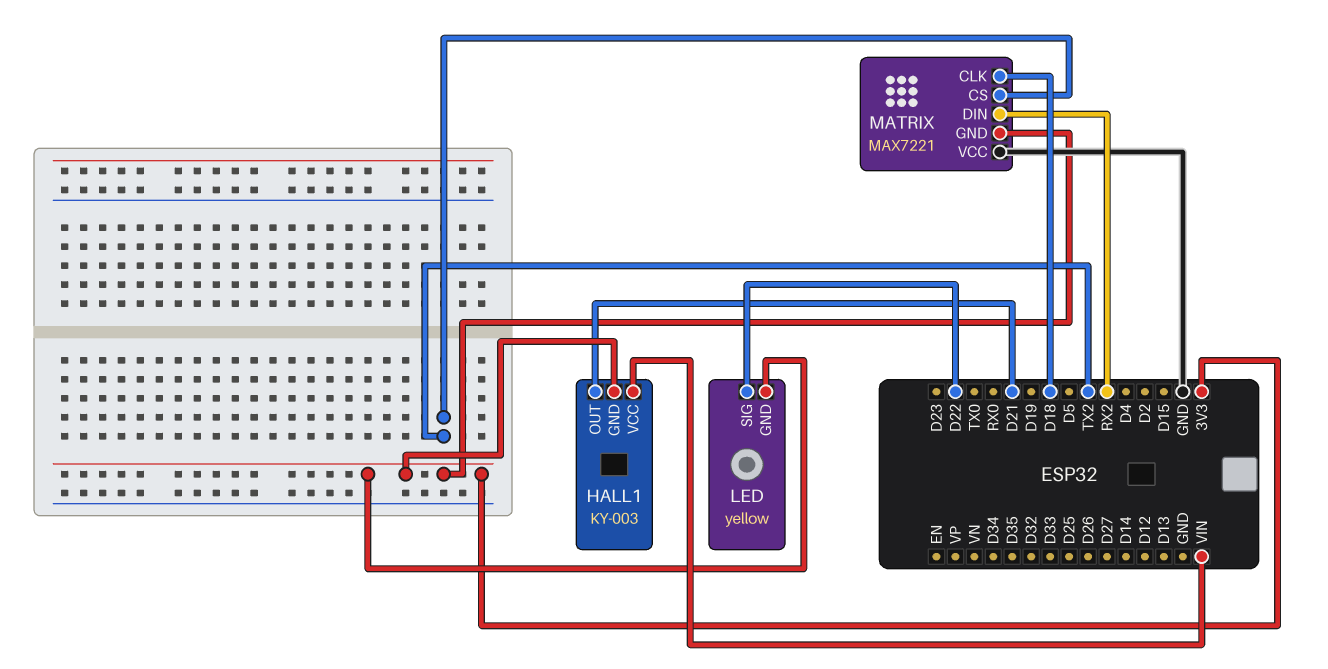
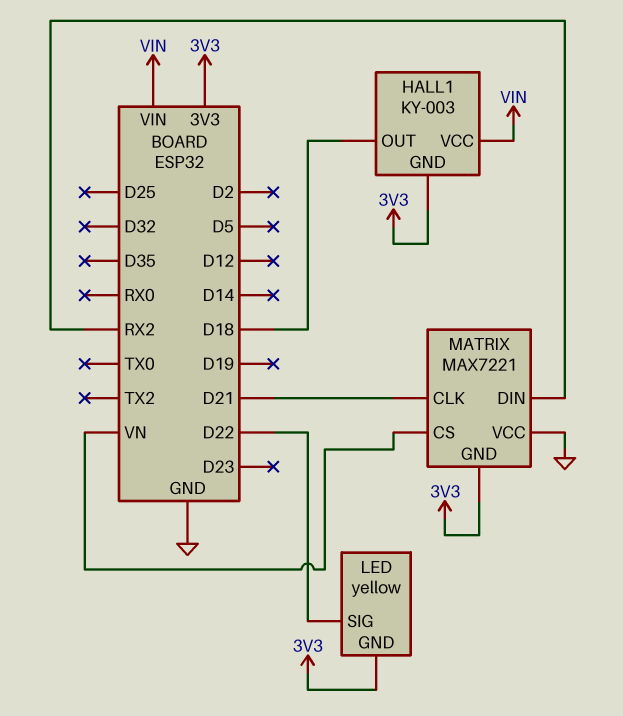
HALL1 pin OUT: D21 -> D18
MATRIX pin CLK: D18 -> D21
MATRIX pin CS: TX2 -> VN

